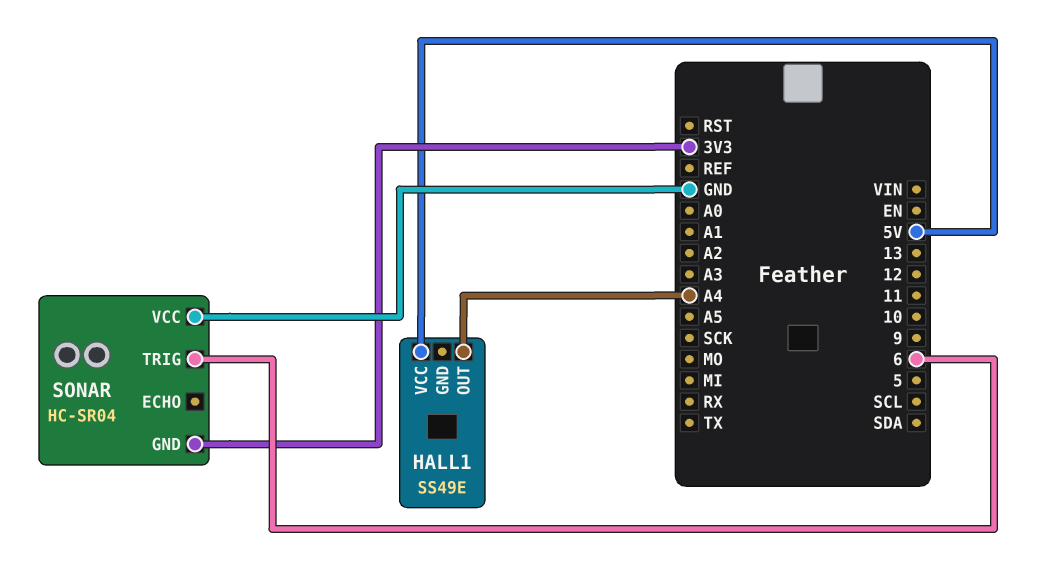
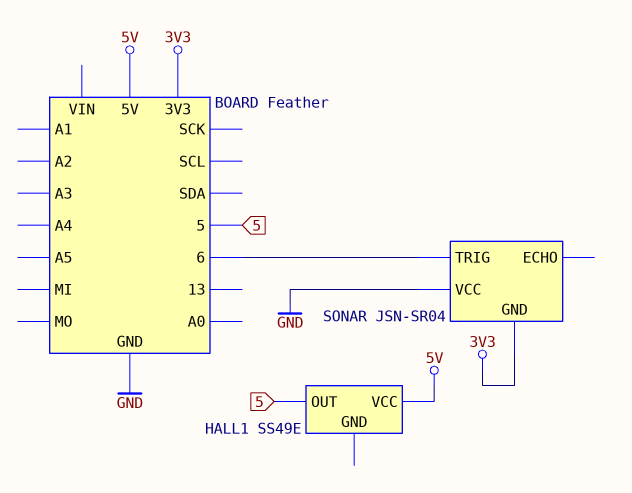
HALL1 pin OUT: A4 -> 5
SONAR: HC-SR04 -> JSN-SR04

